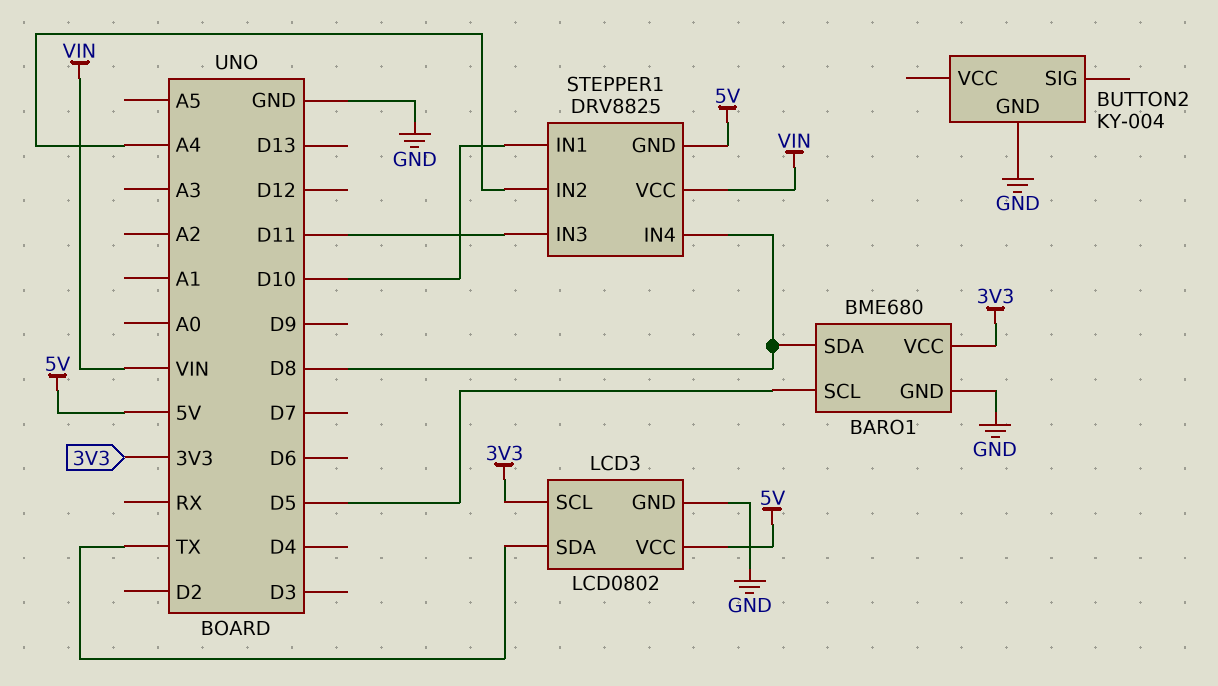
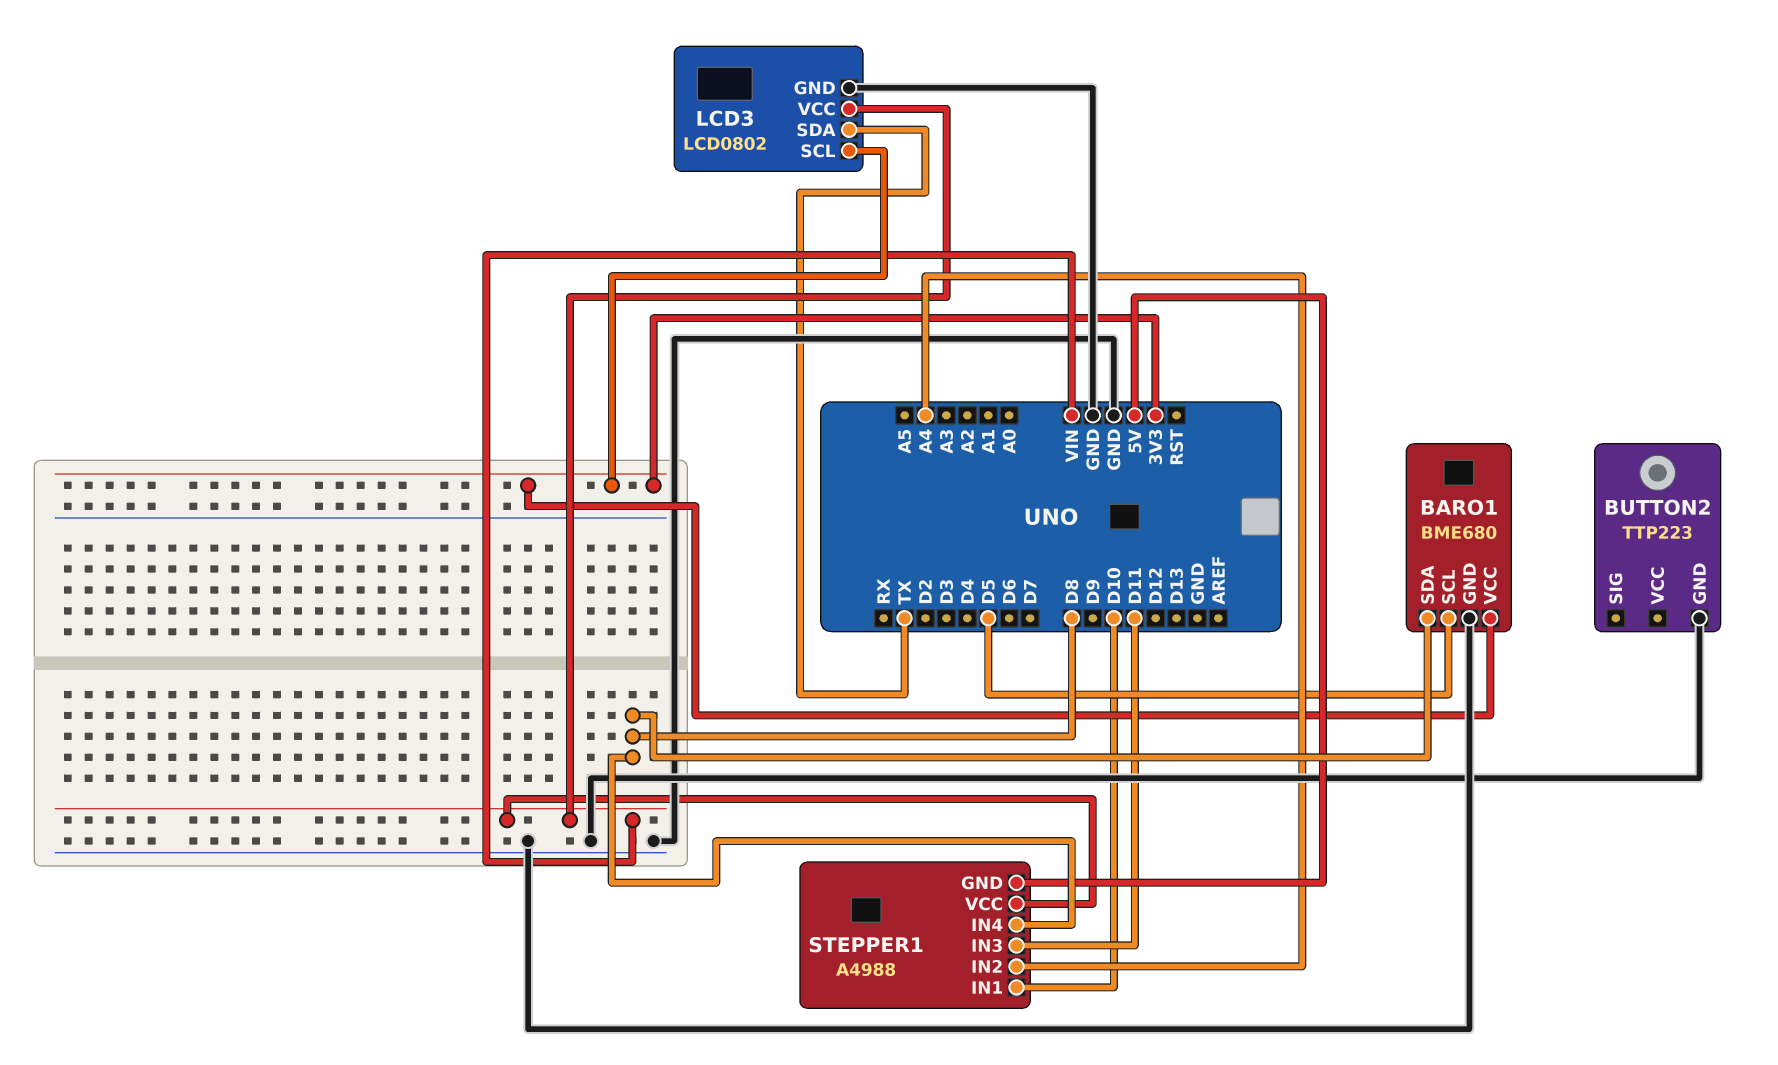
BUTTON2: KY-004 -> TTP223
LCD3 pin VCC: 5V -> VIN
STEPPER1: DRV8825 -> A4988

